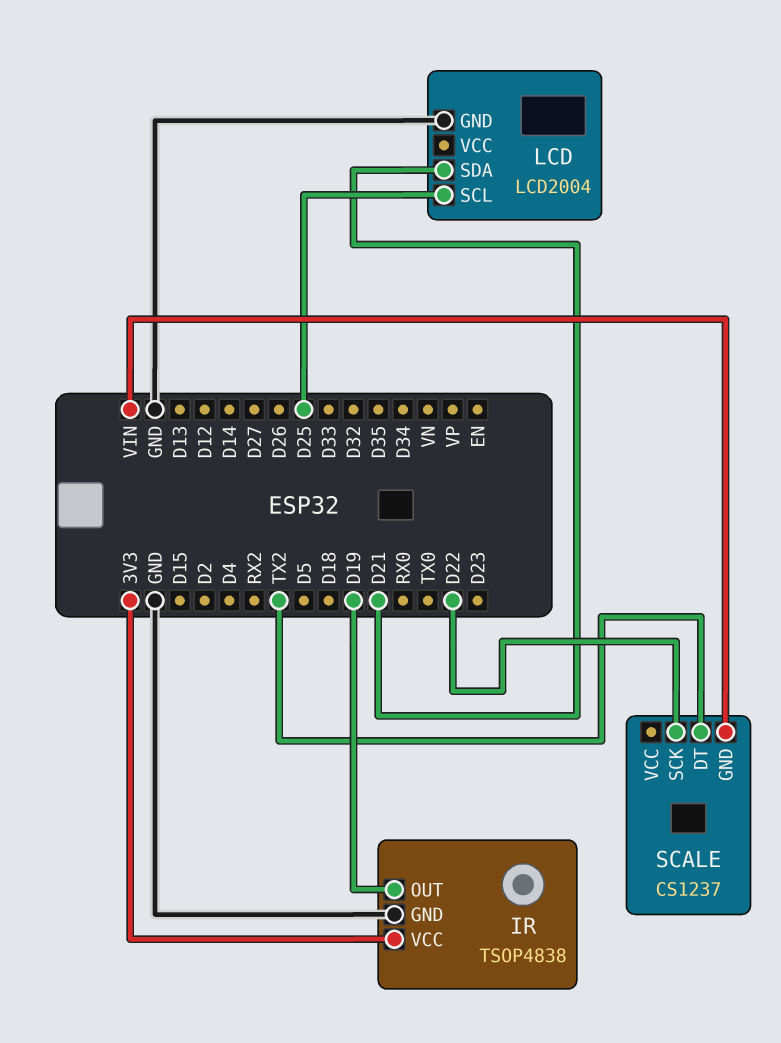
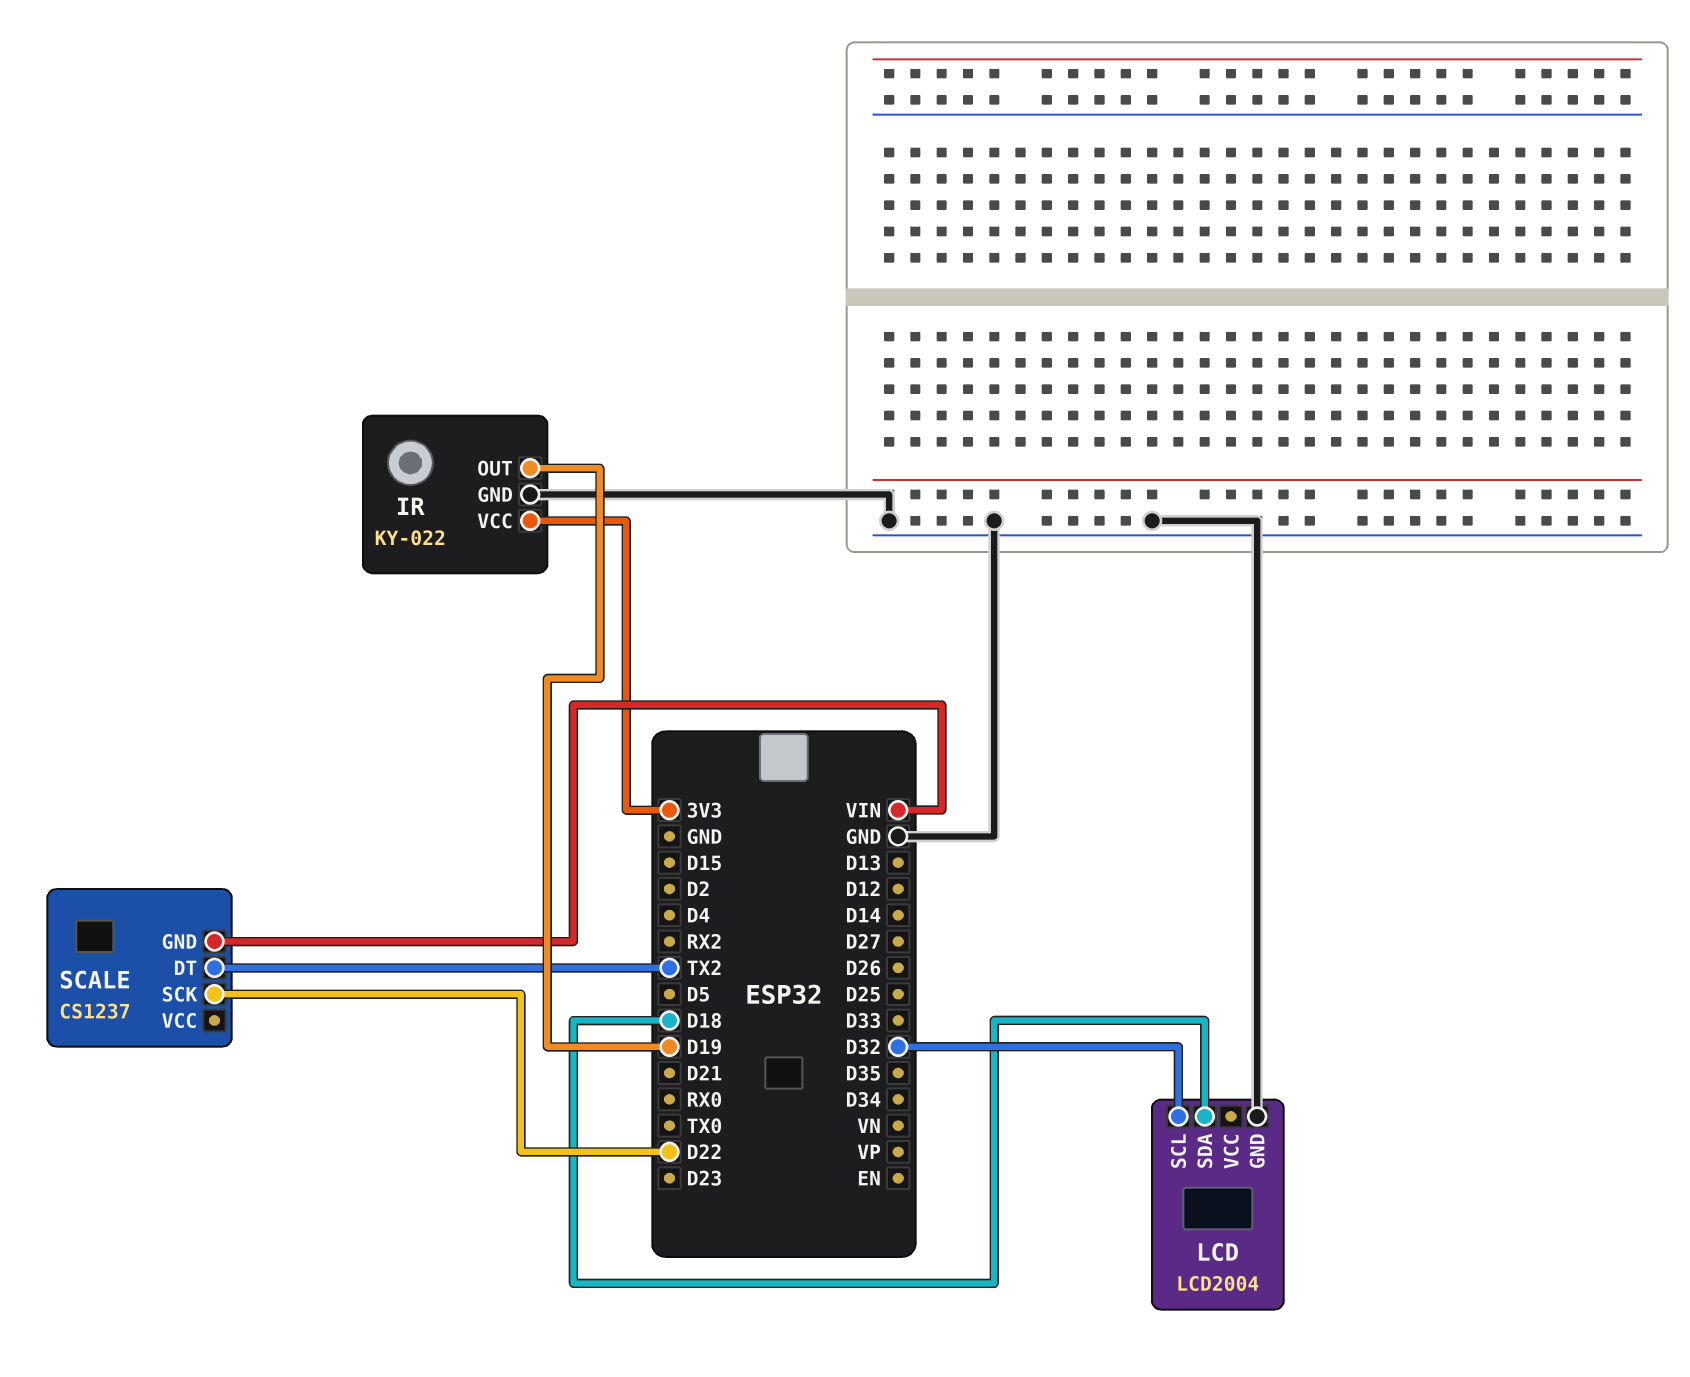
IR: TSOP4838 -> KY-022
LCD pin SCL: D25 -> D32
LCD pin SDA: D21 -> D18

